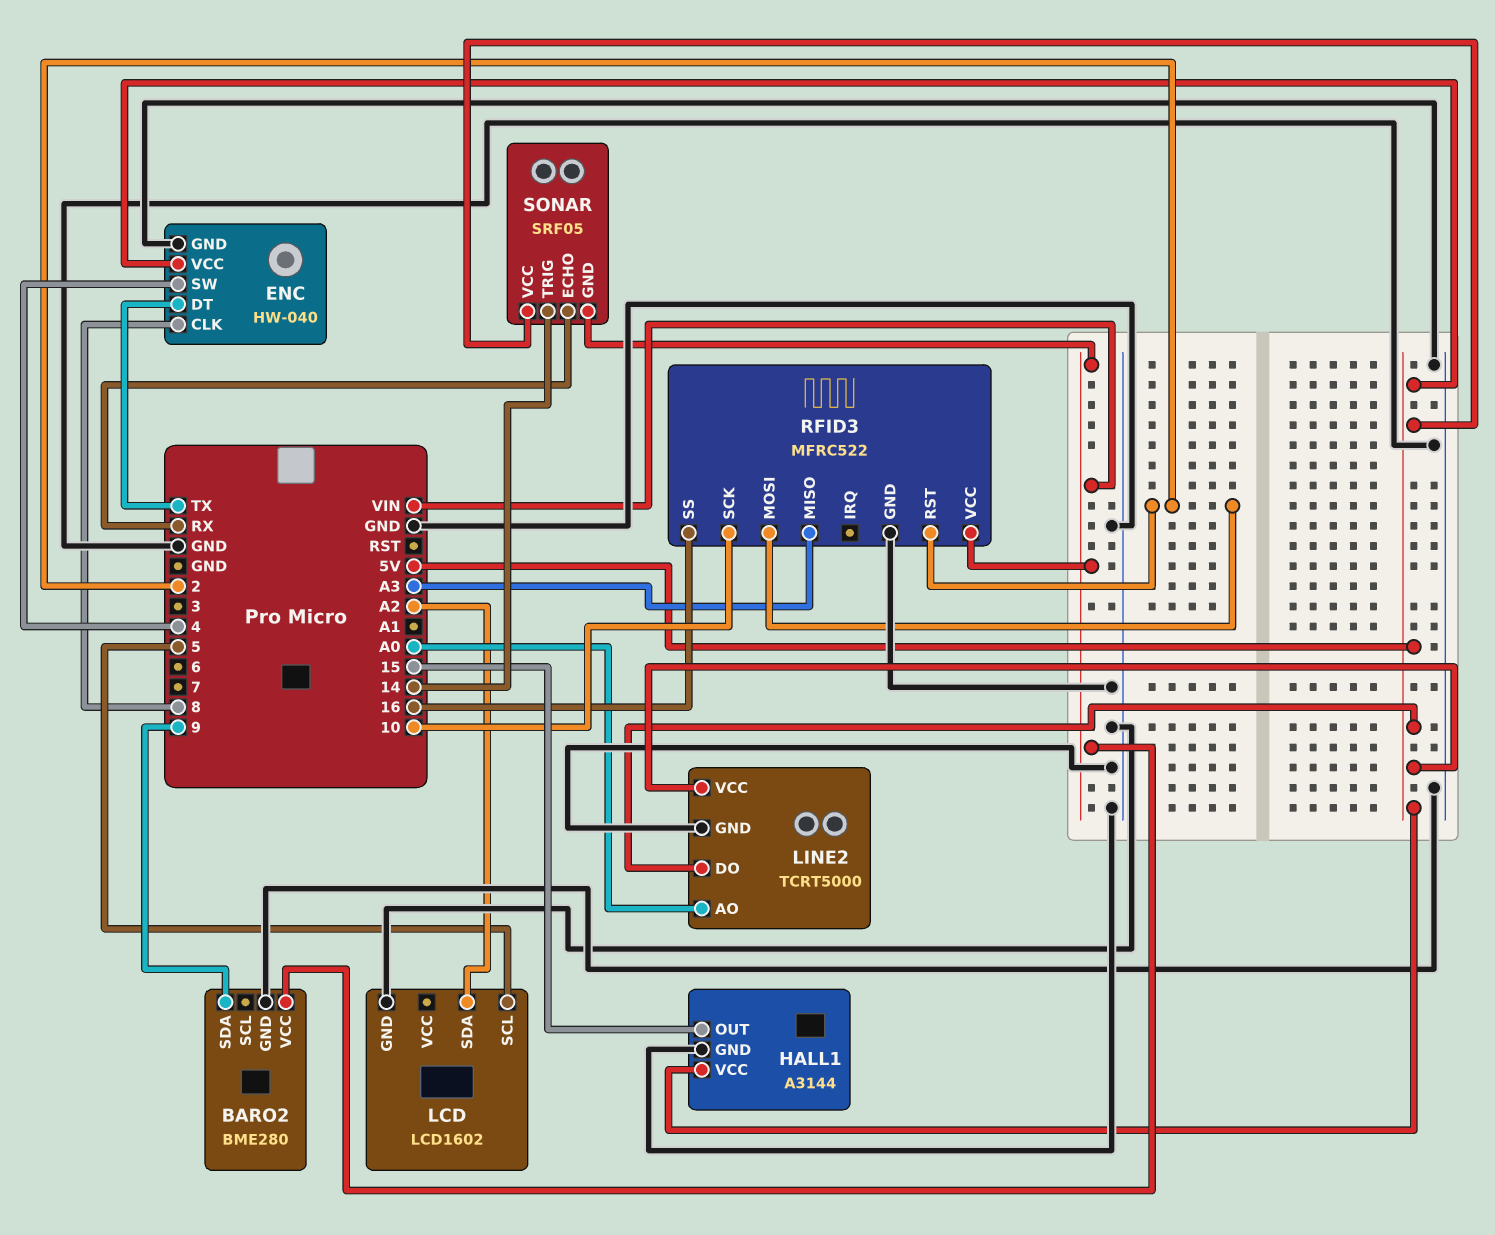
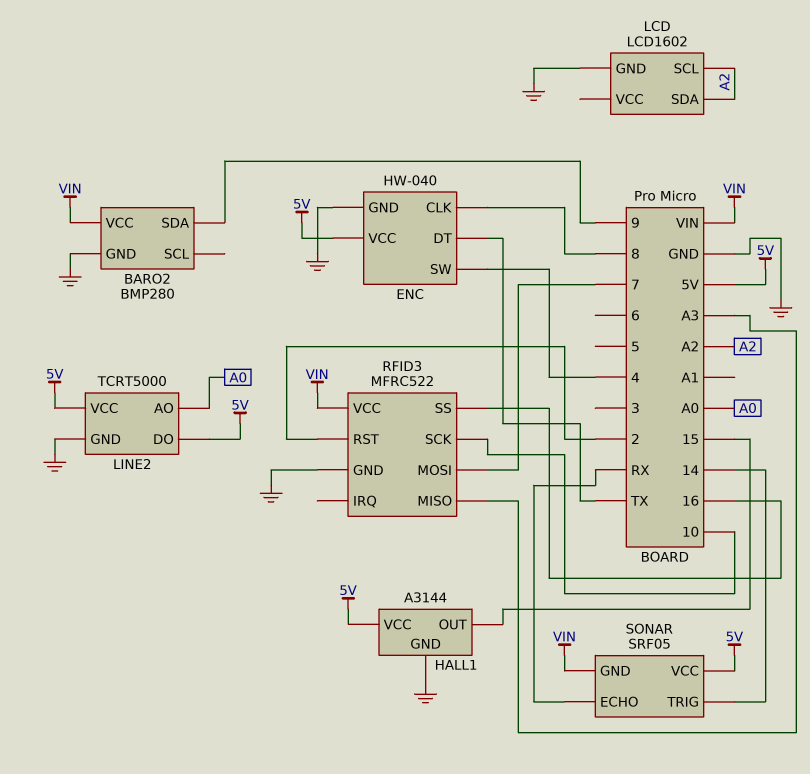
BARO2: BME280 -> BMP280
LCD pin SCL: 5 -> A2
RFID3 pin MOSI: 2 -> 7

